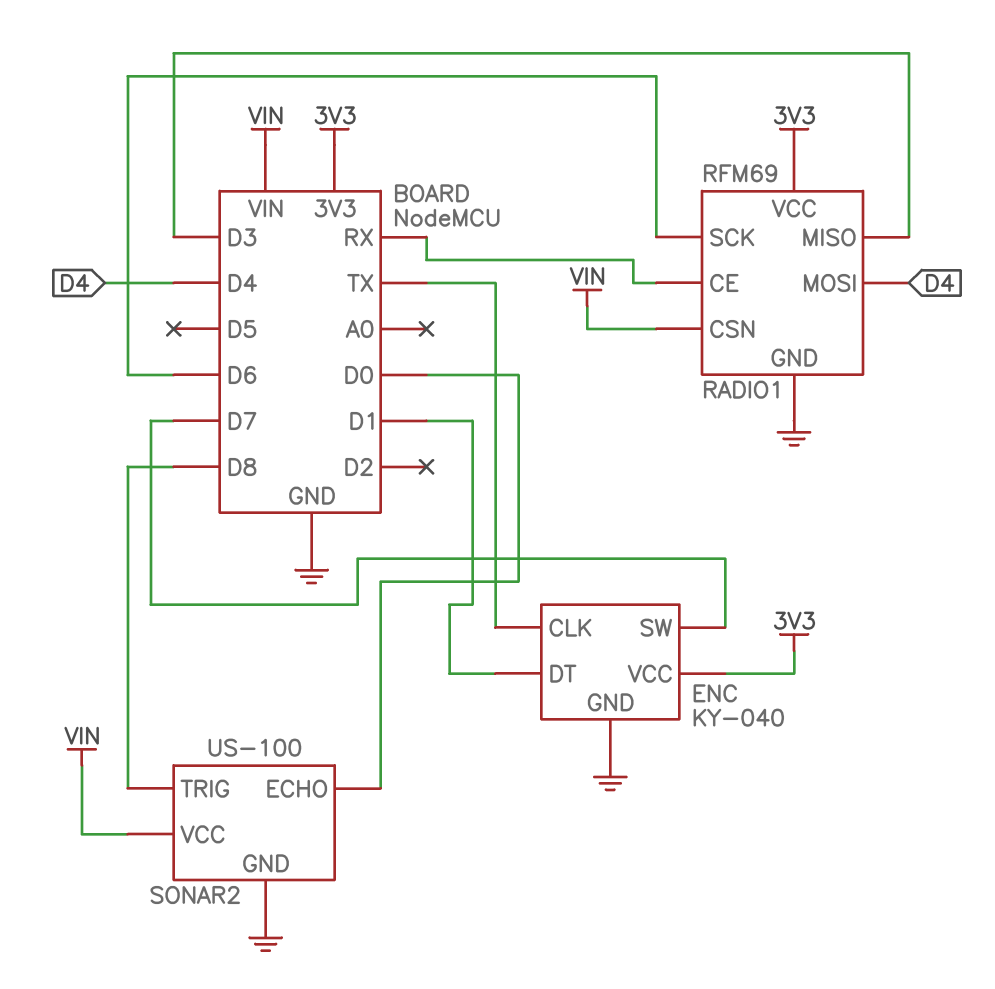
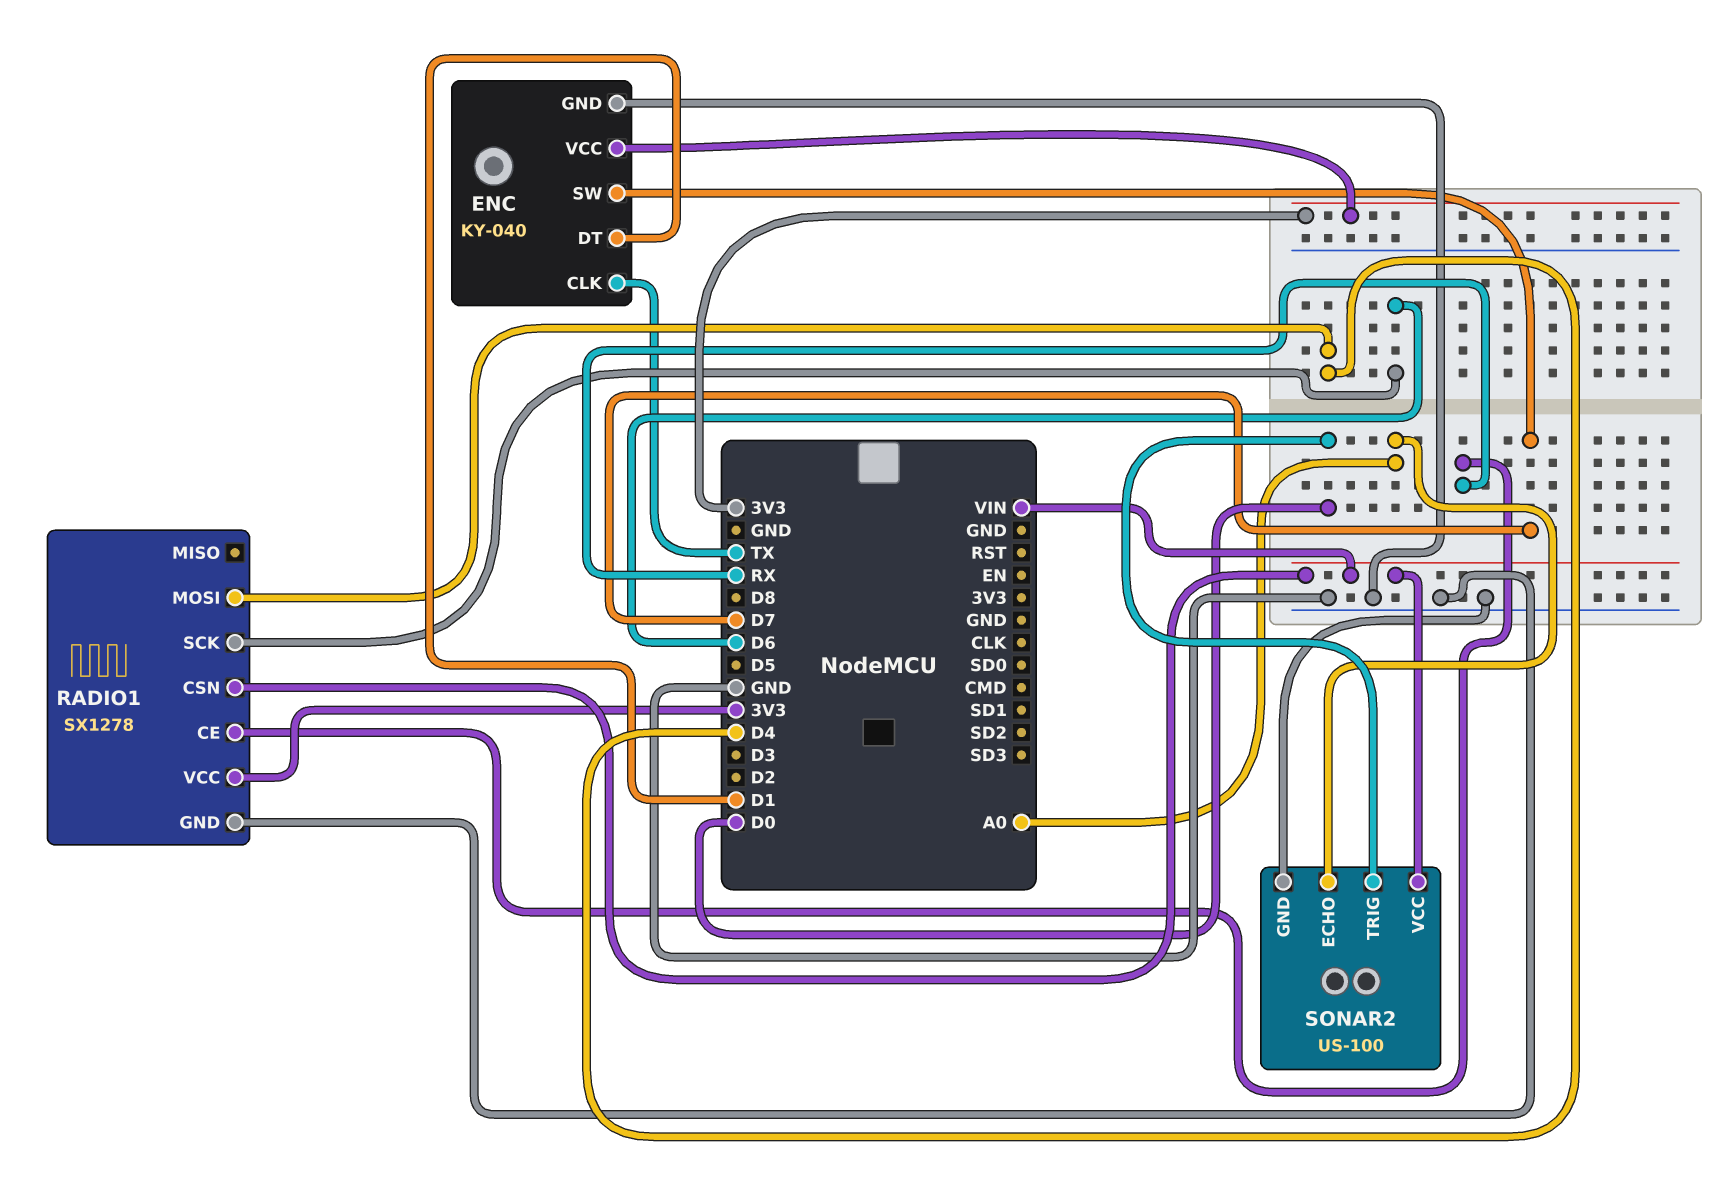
RADIO1: RFM69 -> SX1278
RADIO1 pin MISO: D3 -> none
SONAR2 pin ECHO: D0 -> A0
SONAR2 pin TRIG: D8 -> D0

